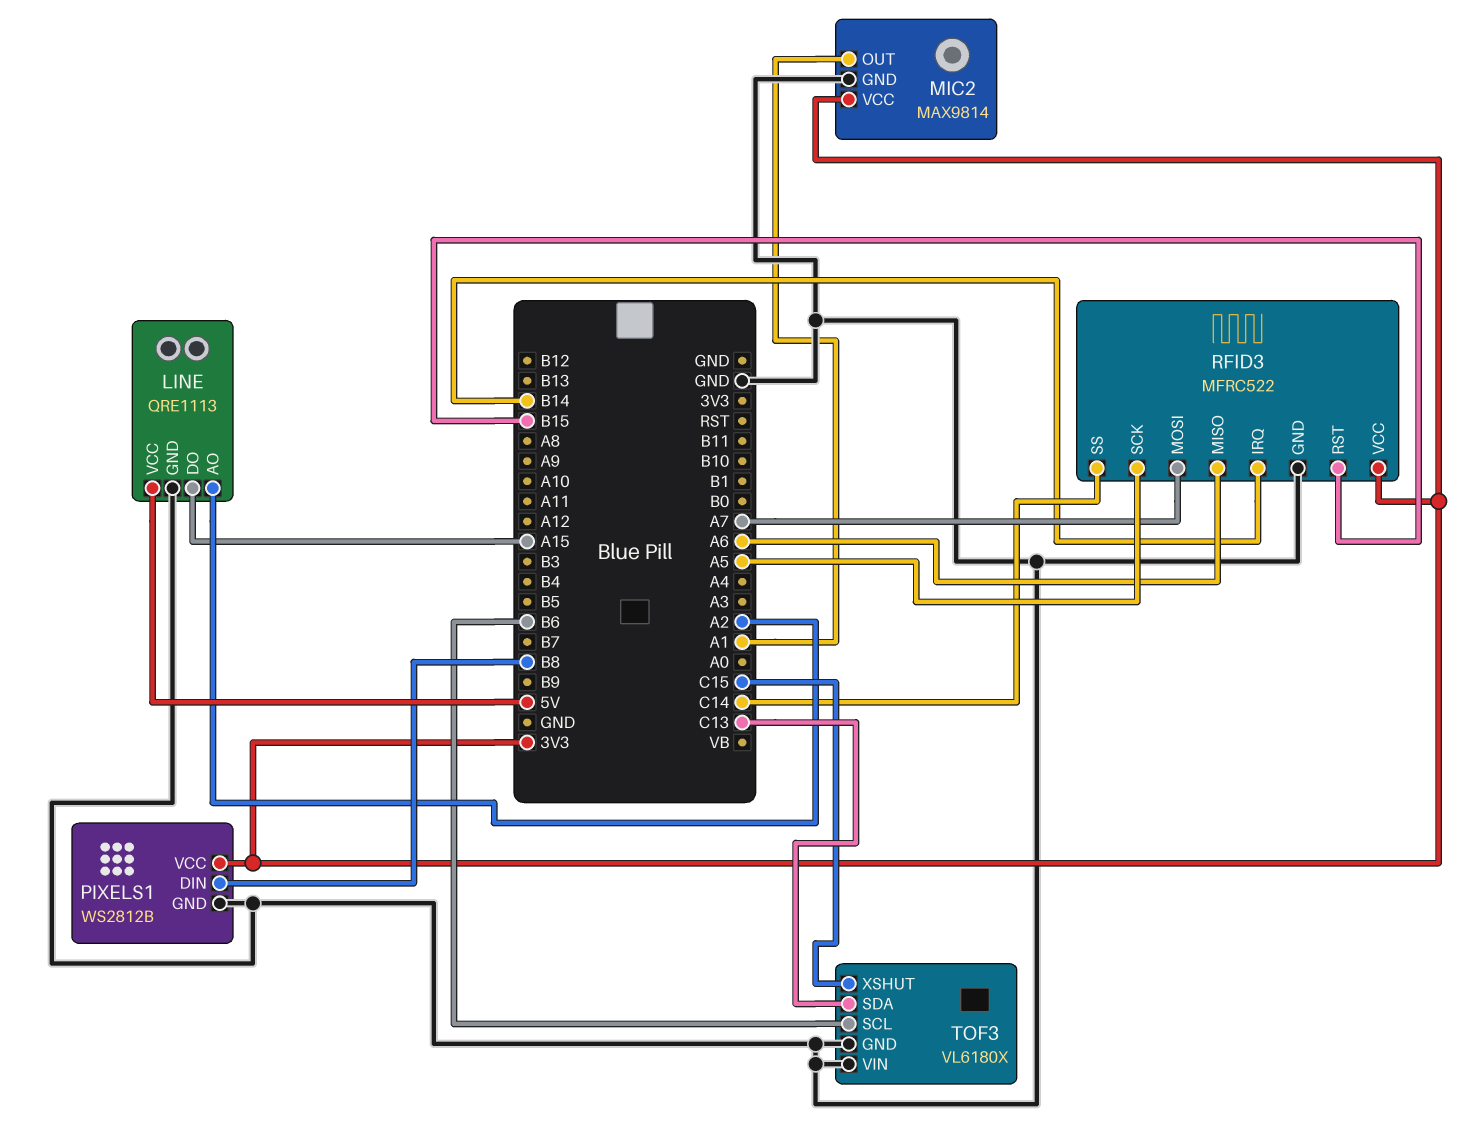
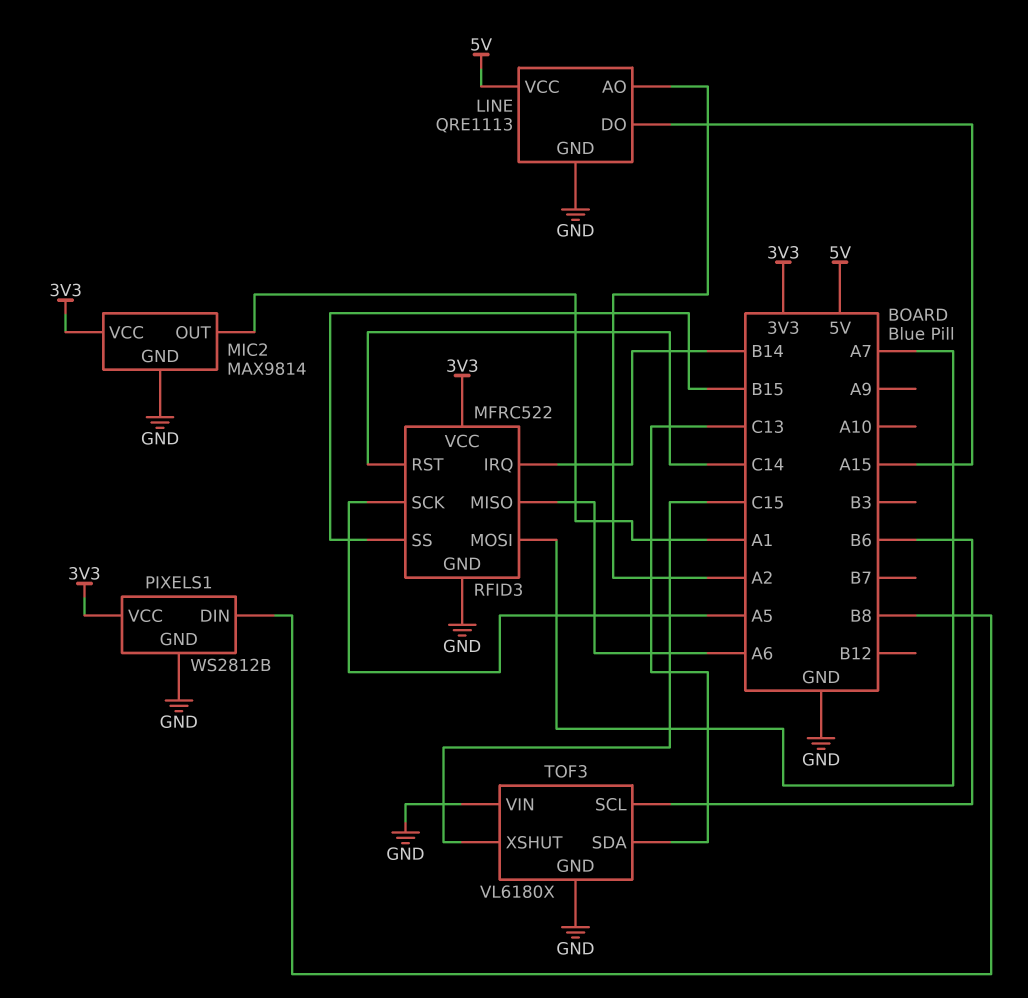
RFID3 pin RST: B15 -> C14
RFID3 pin SS: C14 -> B15

